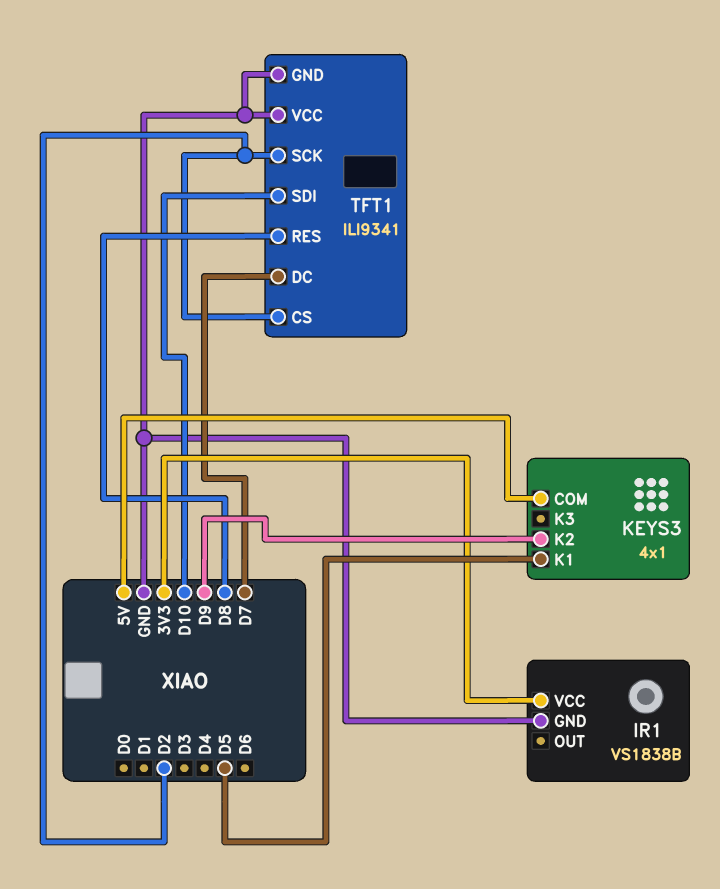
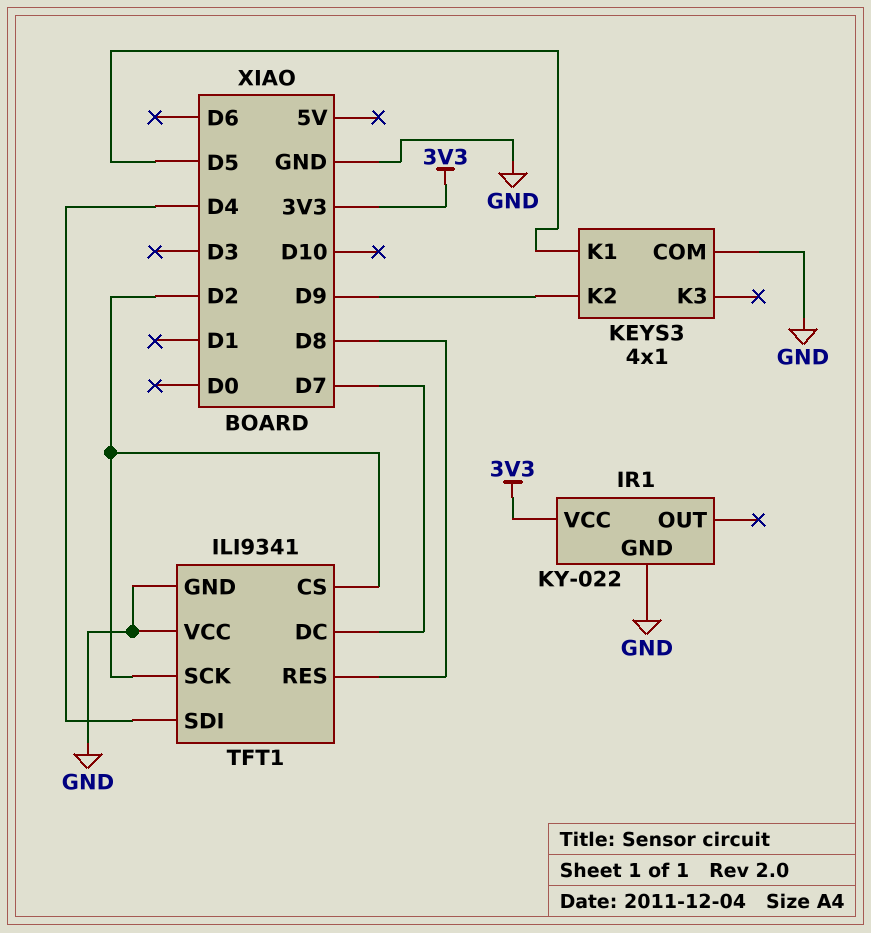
IR1: VS1838B -> KY-022
KEYS3 pin COM: 5V -> GND
TFT1 pin SDI: D10 -> D4

